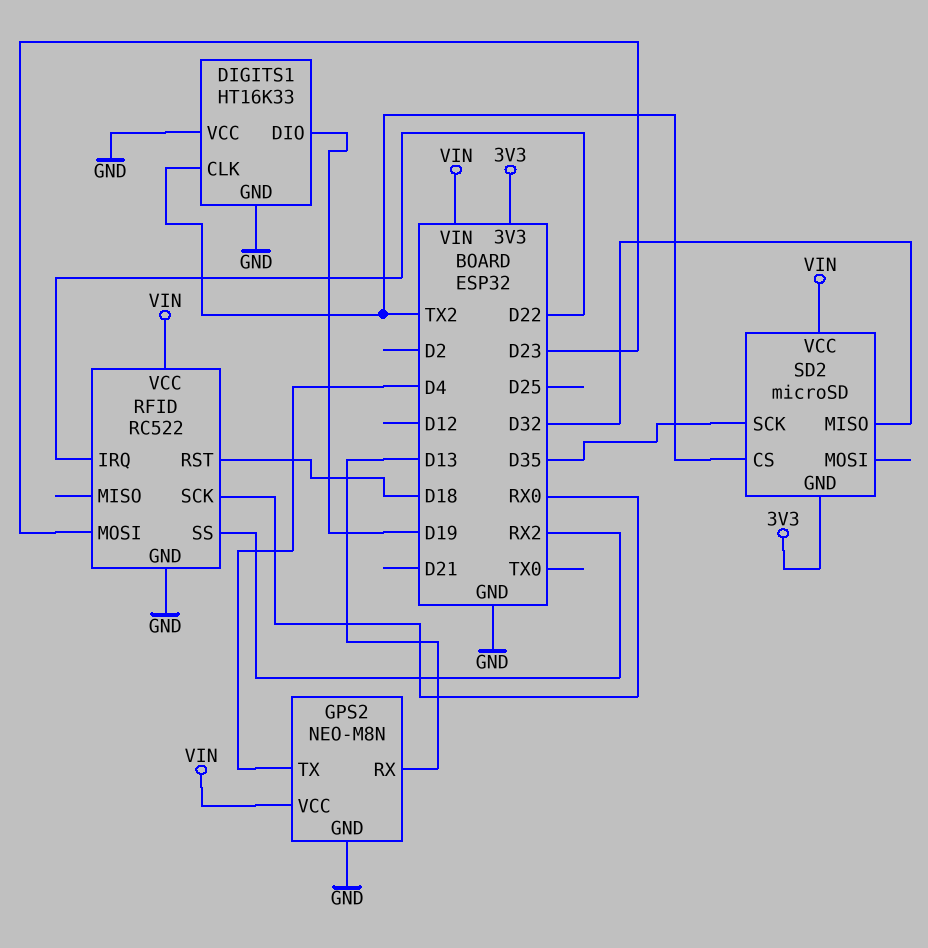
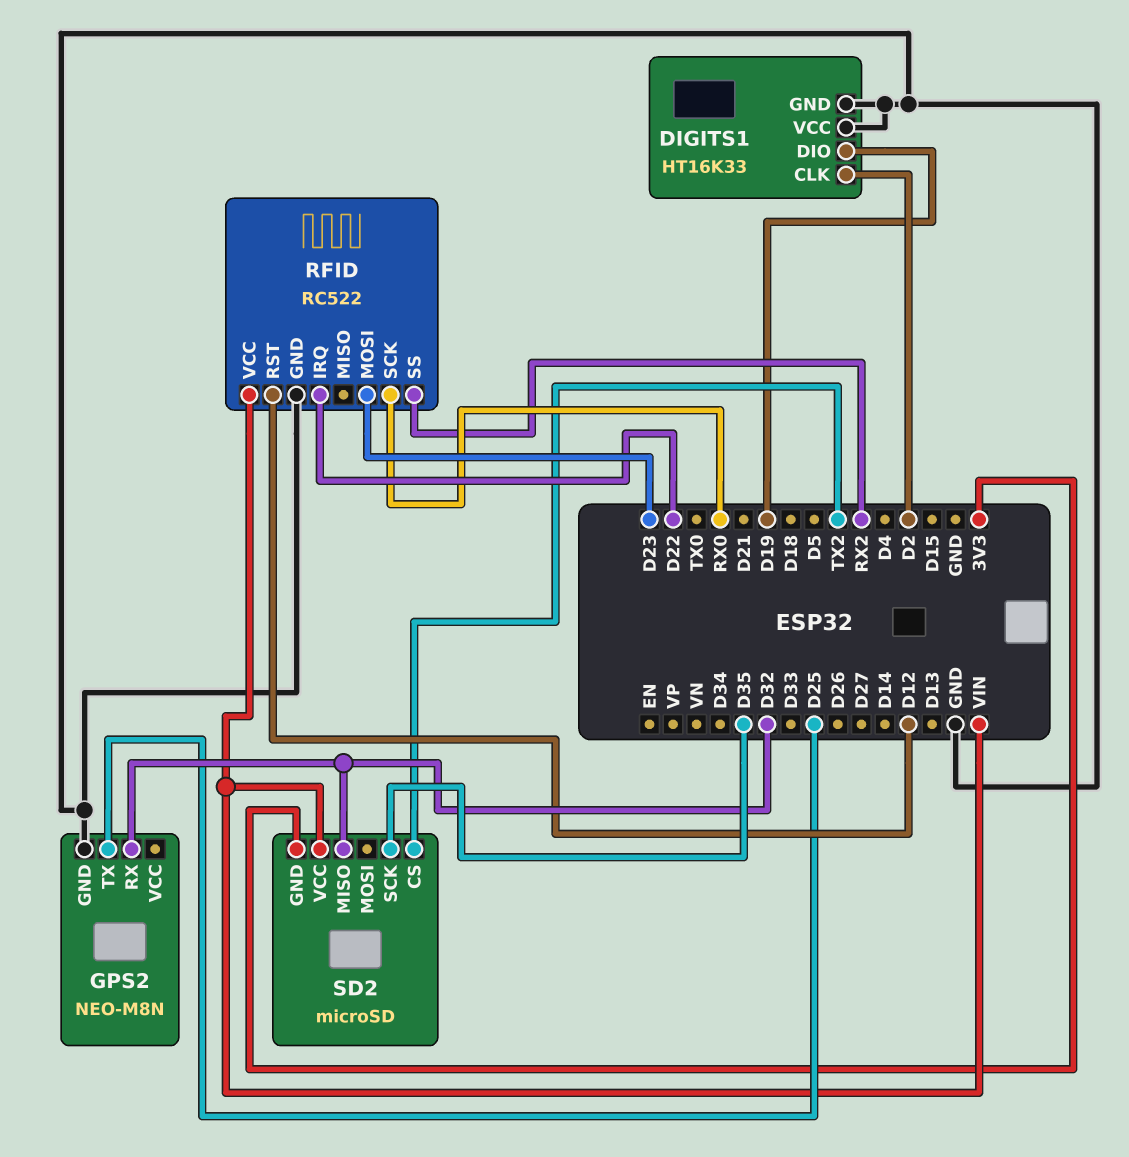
DIGITS1 pin CLK: TX2 -> D2
GPS2 pin RX: D13 -> D32
GPS2 pin TX: D4 -> D25
GPS2 pin VCC: VIN -> none
RFID pin RST: D18 -> D12

